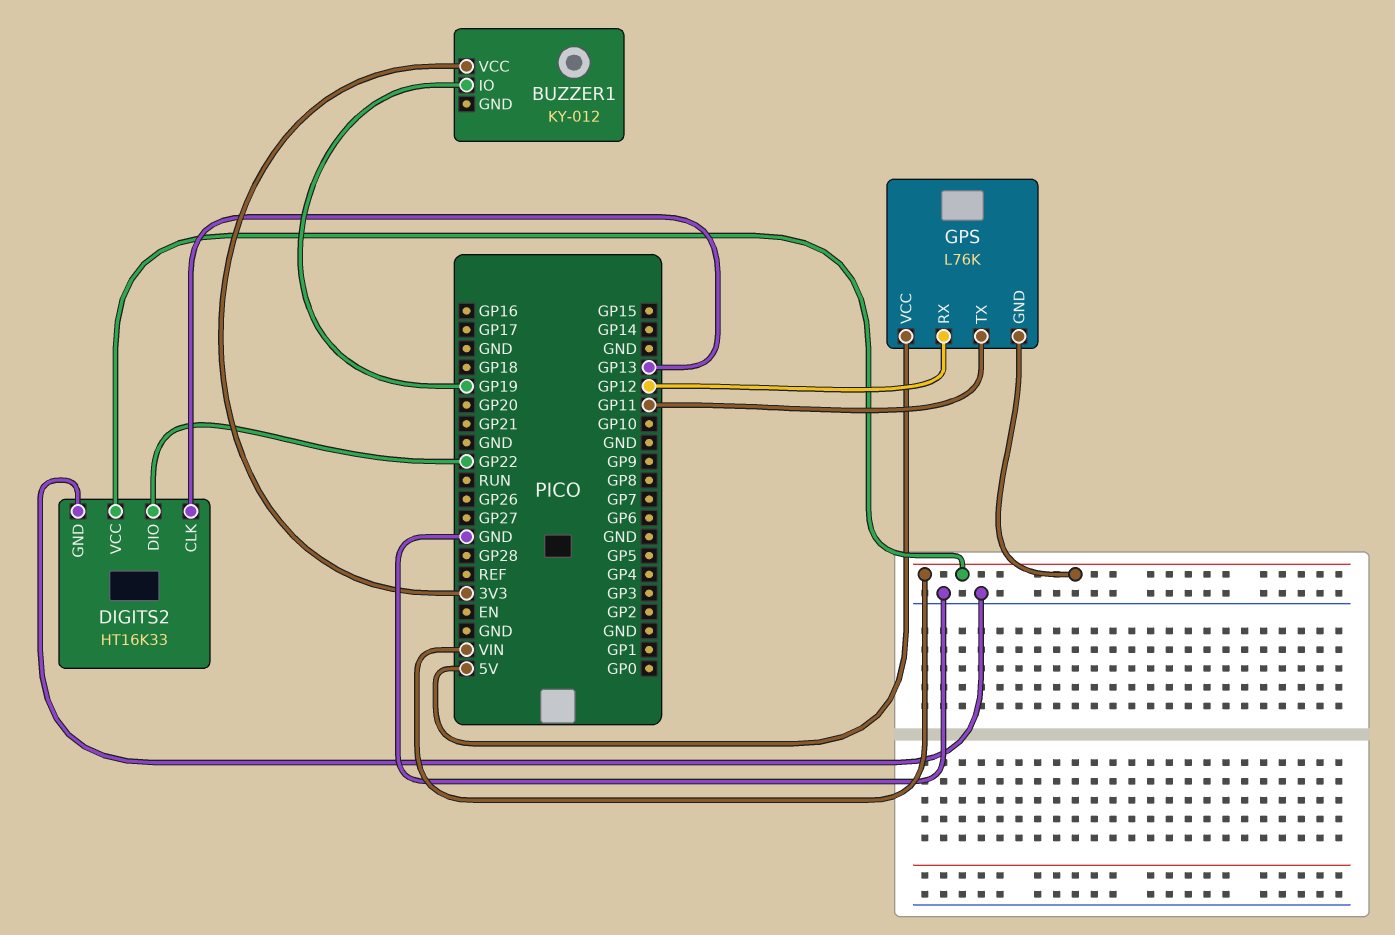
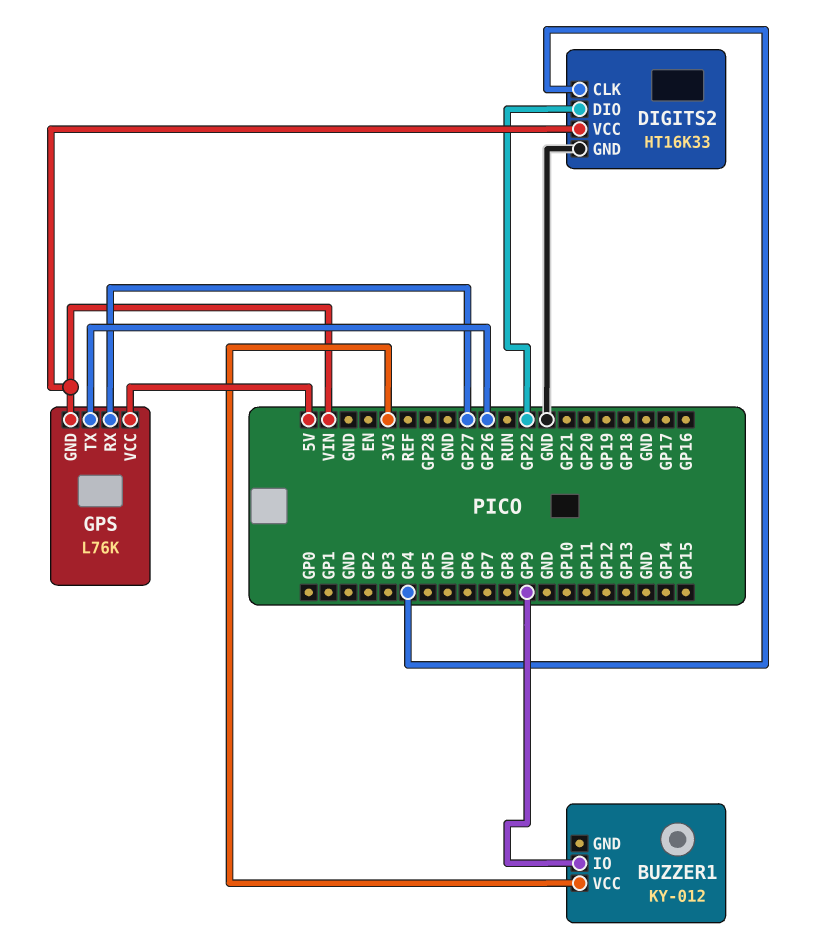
BUZZER1 pin IO: GP19 -> GP9
DIGITS2 pin CLK: GP13 -> GP4
GPS pin RX: GP12 -> GP27
GPS pin TX: GP11 -> GP26

